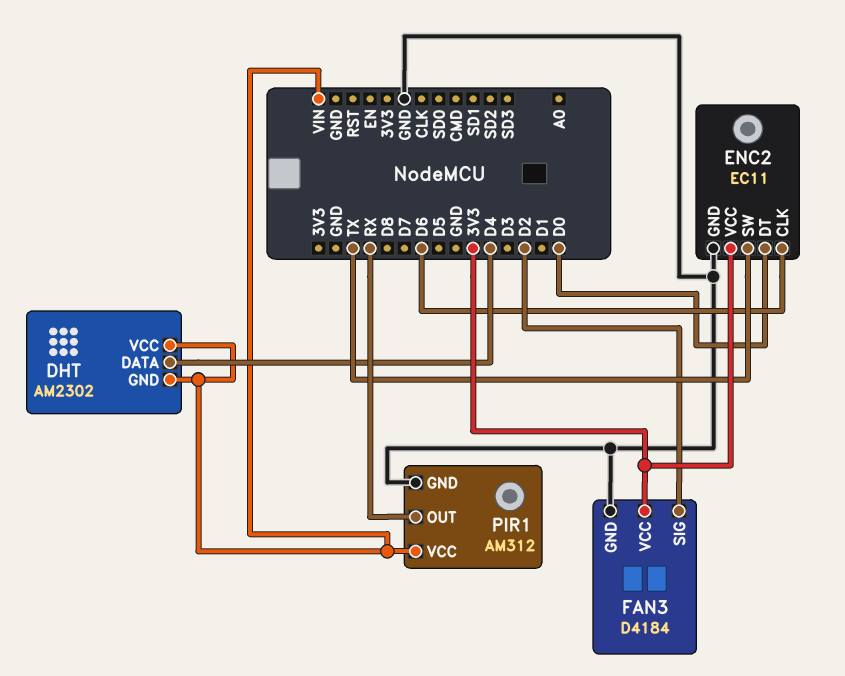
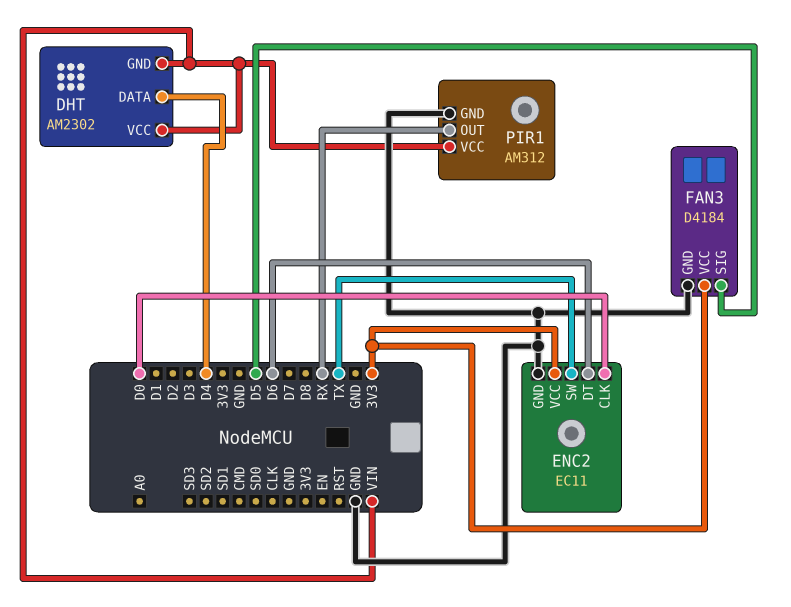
ENC2 pin CLK: D6 -> D0
ENC2 pin DT: D0 -> D6
FAN3 pin SIG: D2 -> D5

